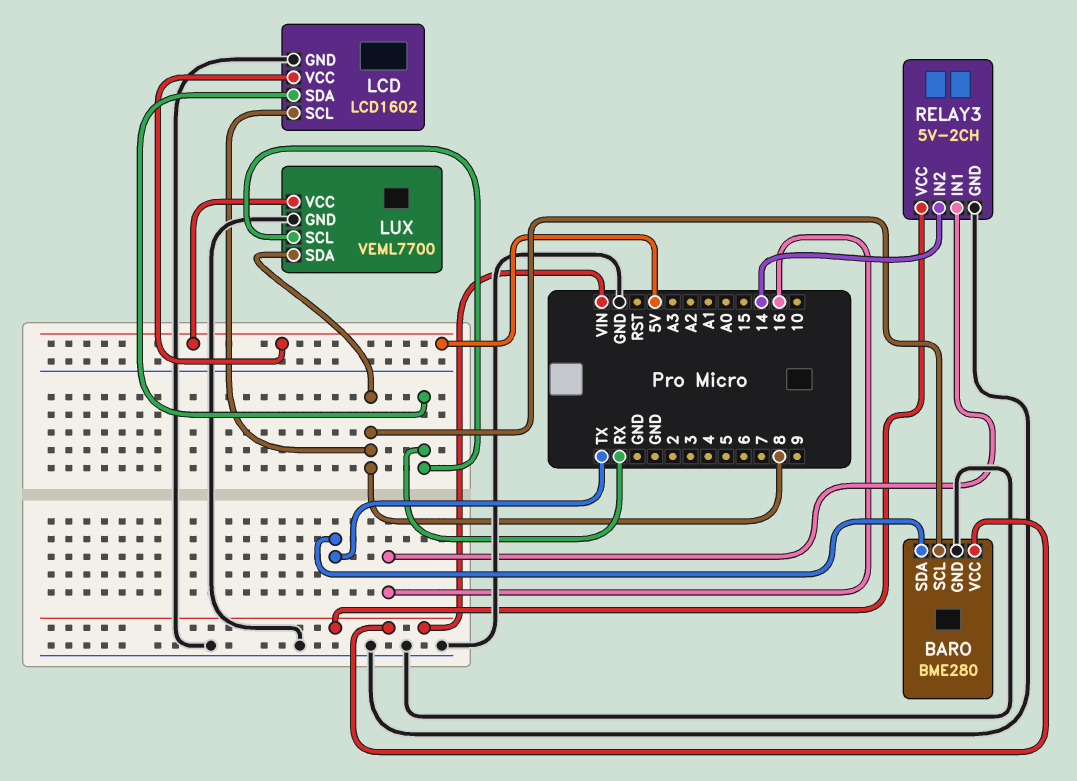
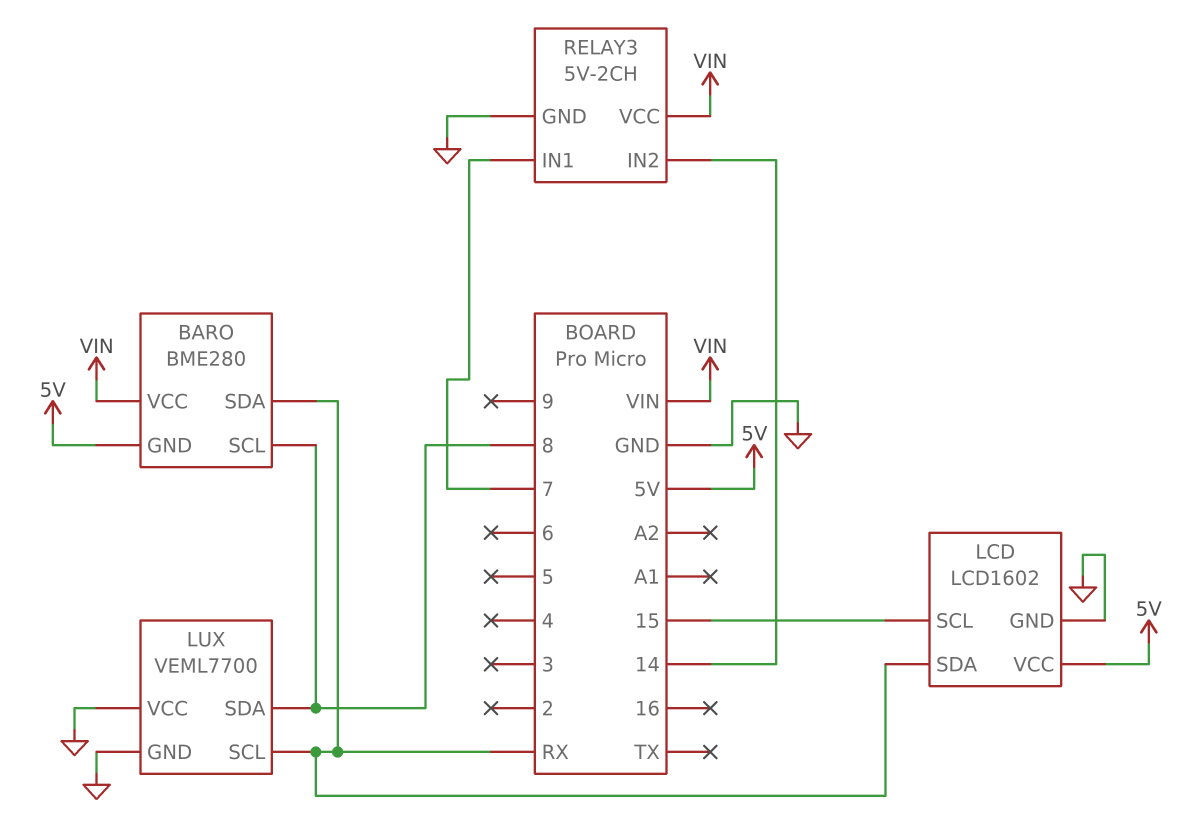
BARO pin GND: GND -> 5V
BARO pin SDA: TX -> RX
LCD pin SCL: 8 -> 15
LUX pin VCC: 5V -> GND
RELAY3 pin IN1: 16 -> 7

